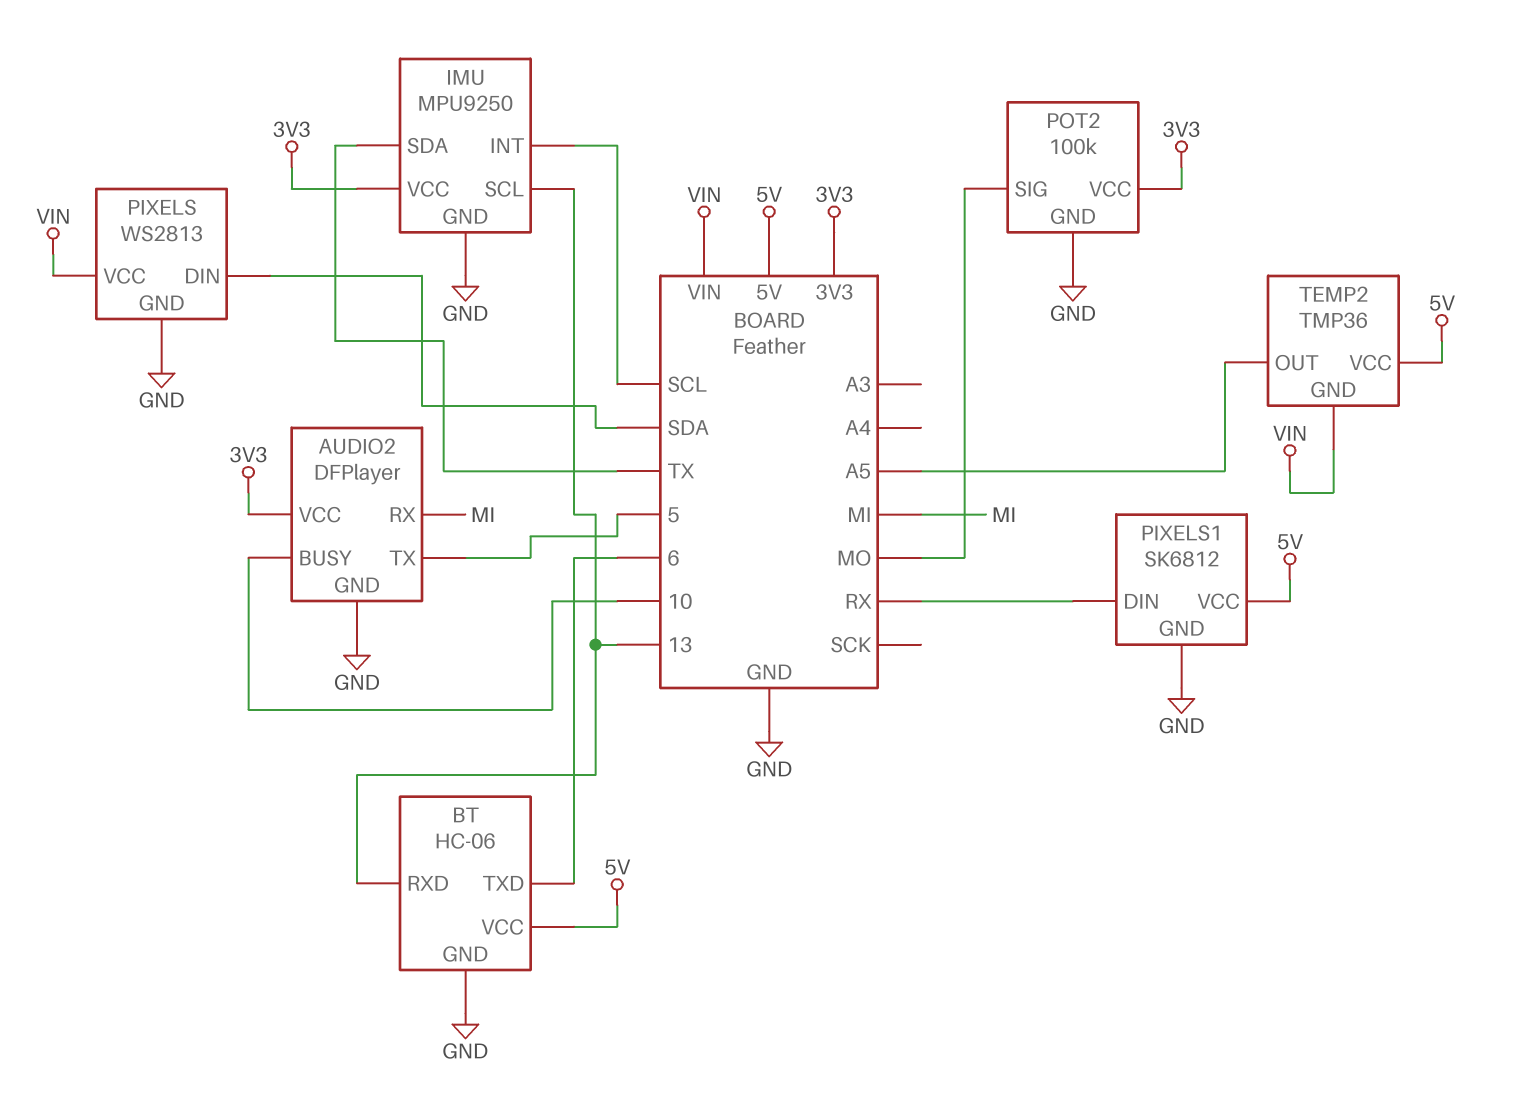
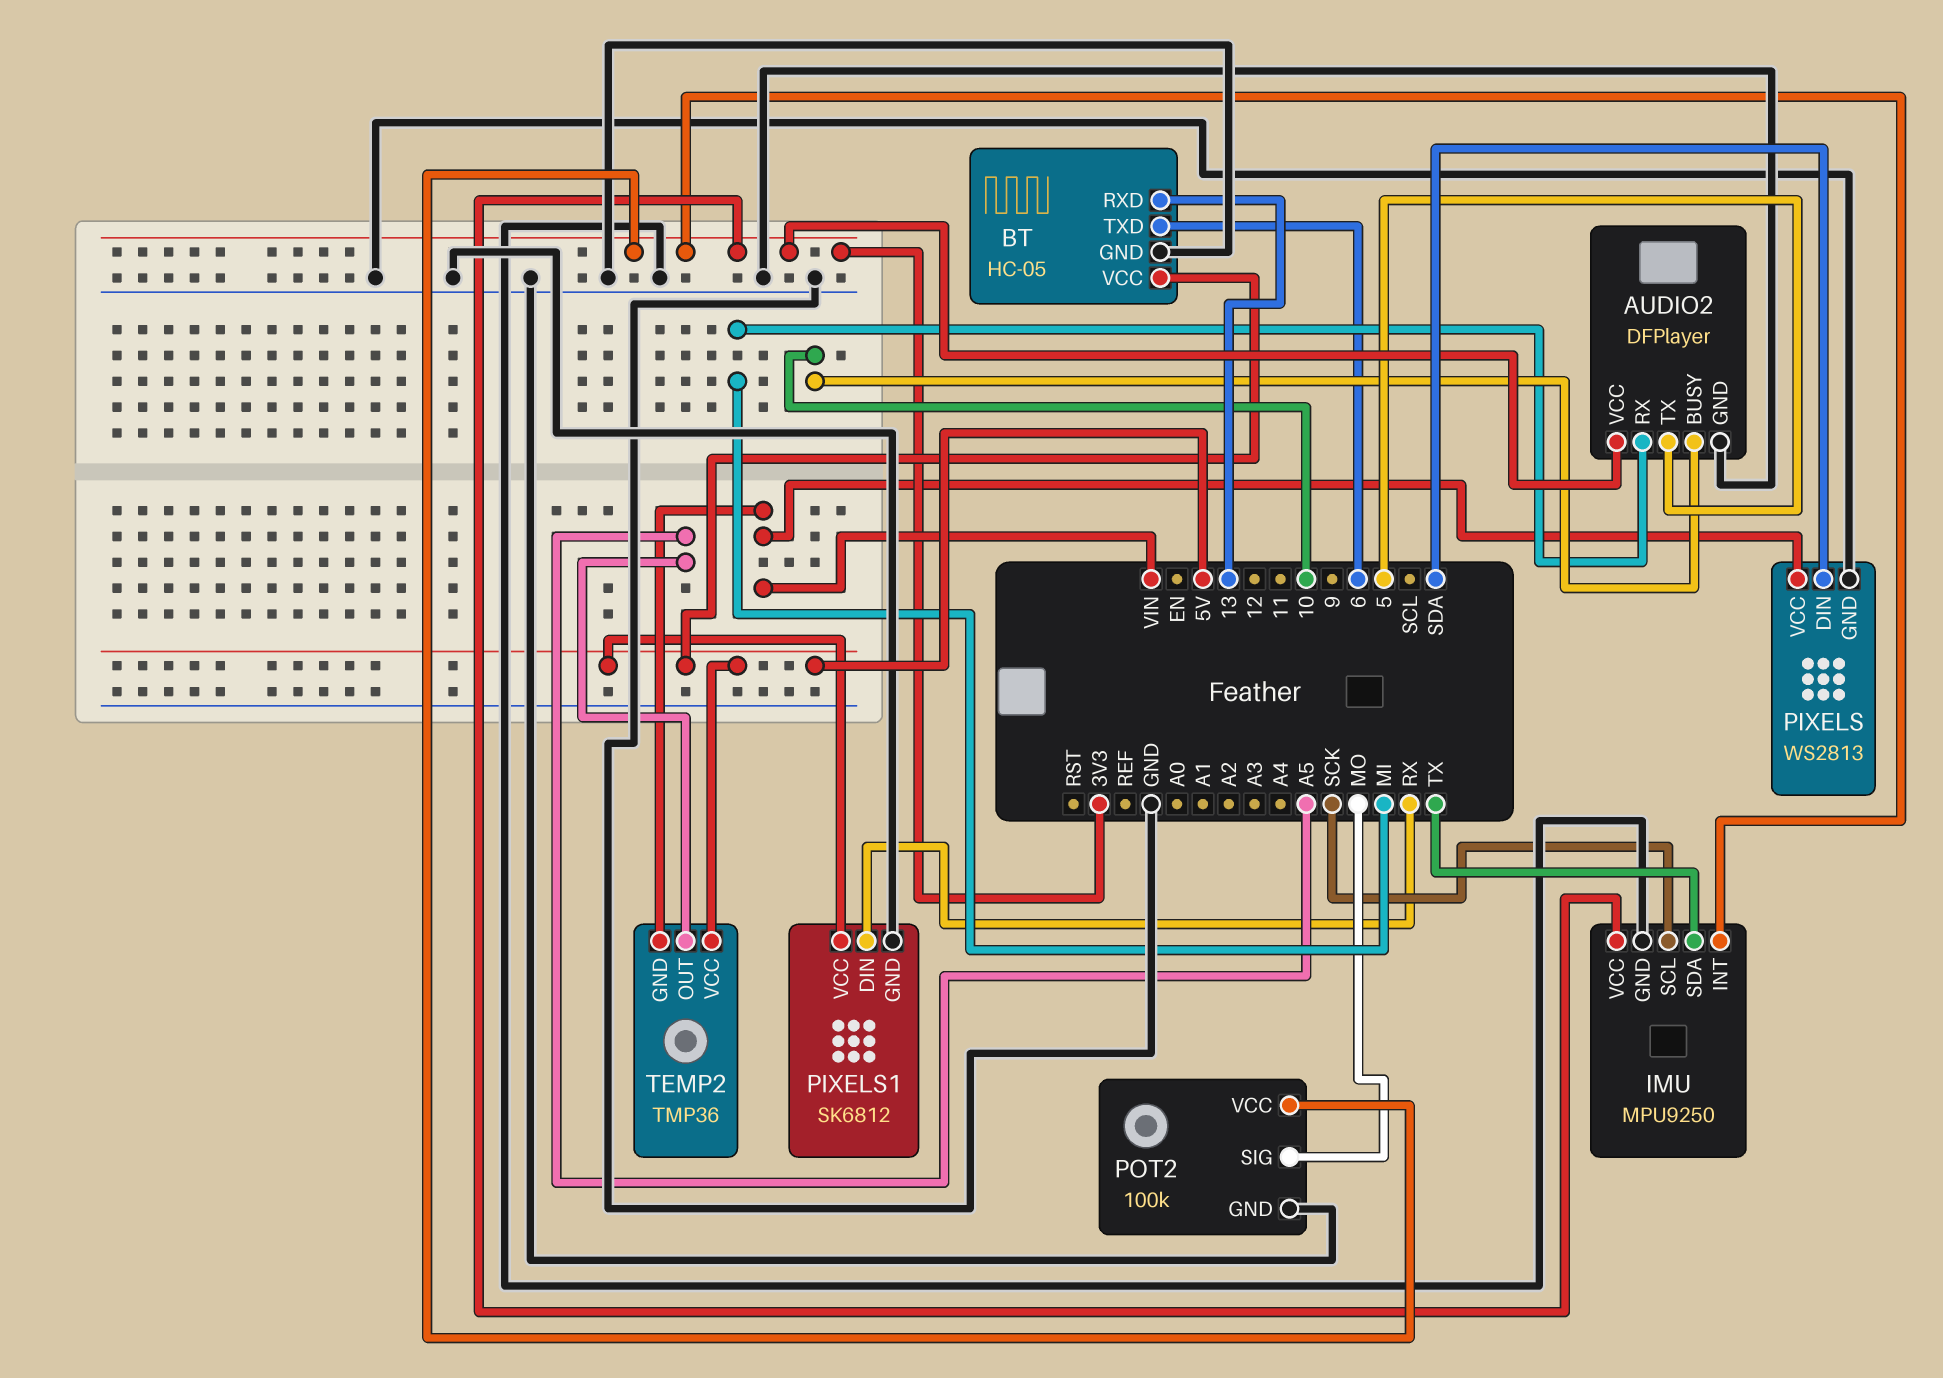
BT: HC-06 -> HC-05
IMU pin INT: SCL -> 3V3
IMU pin SCL: 13 -> SCK

